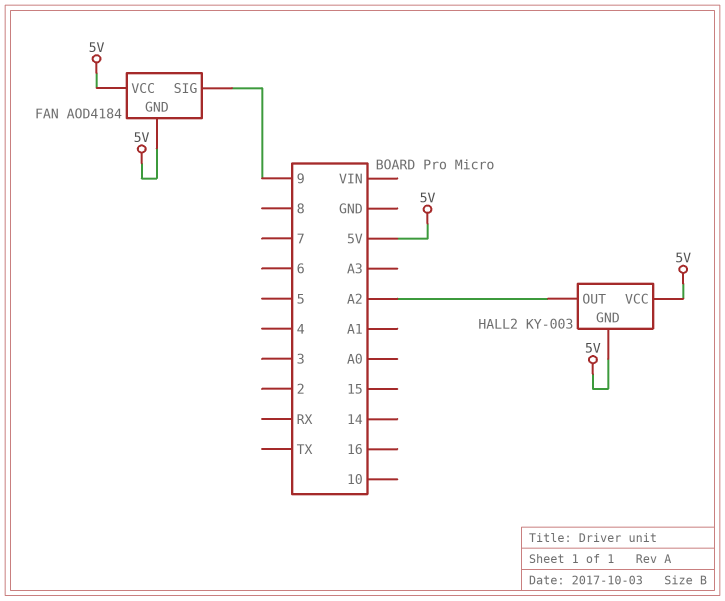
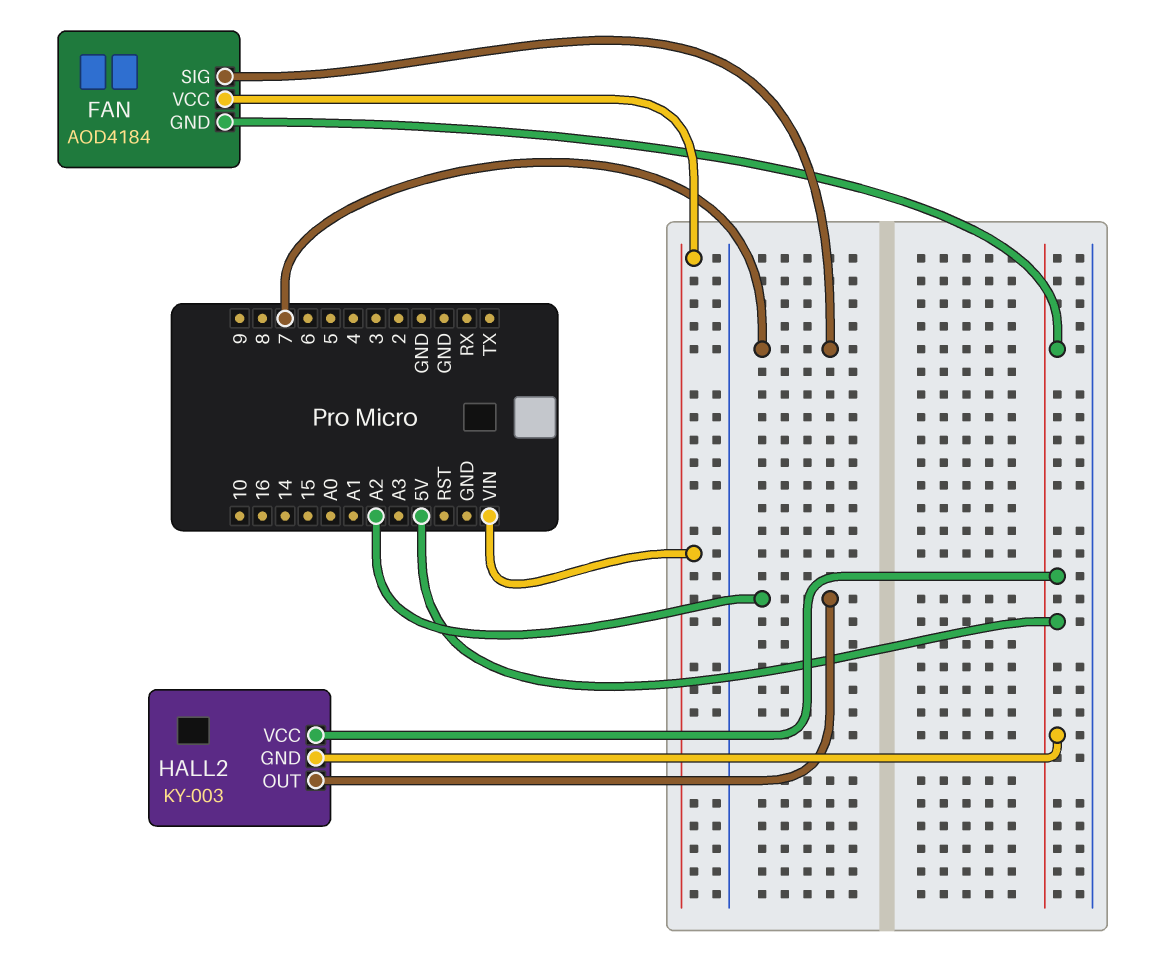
FAN pin SIG: 9 -> 7
FAN pin VCC: 5V -> VIN

